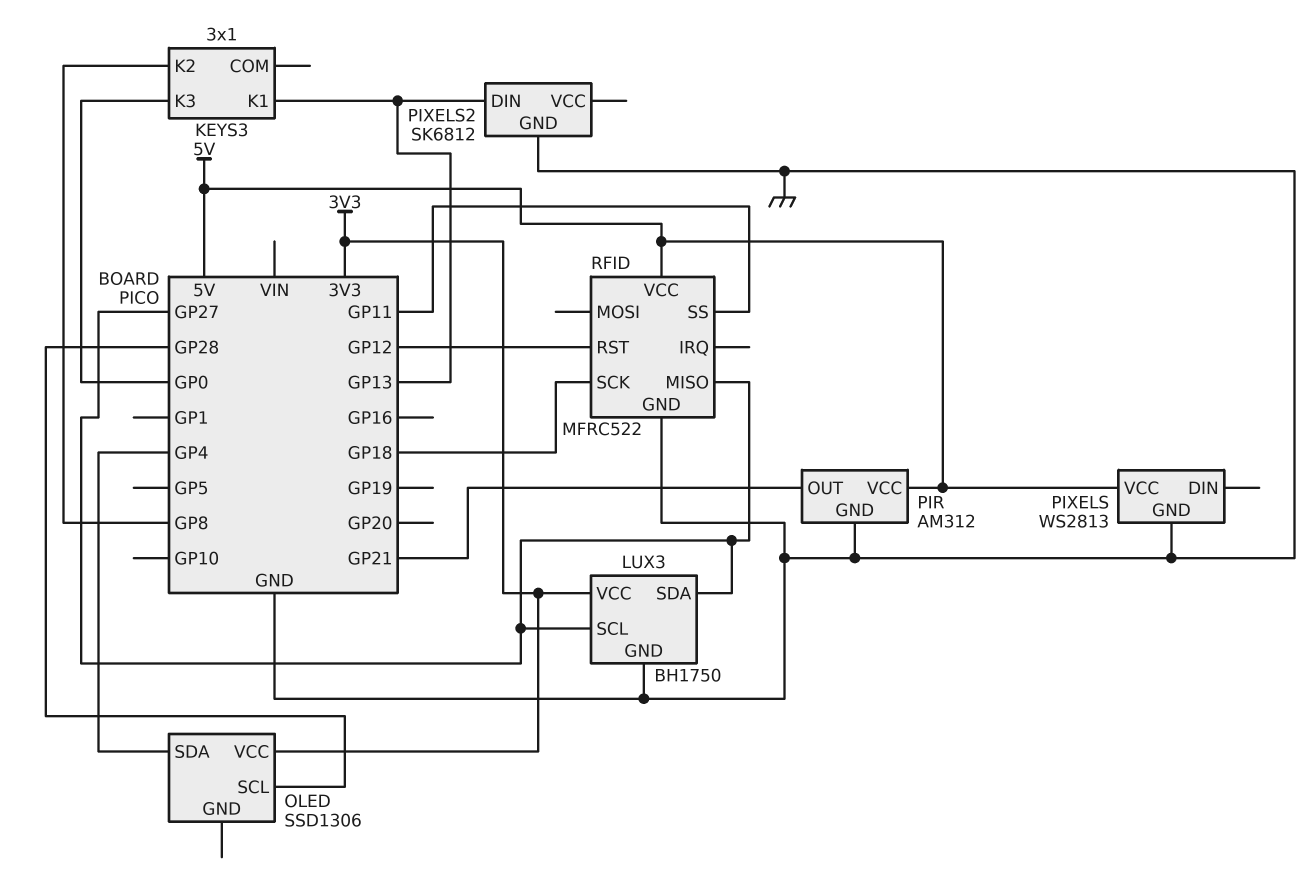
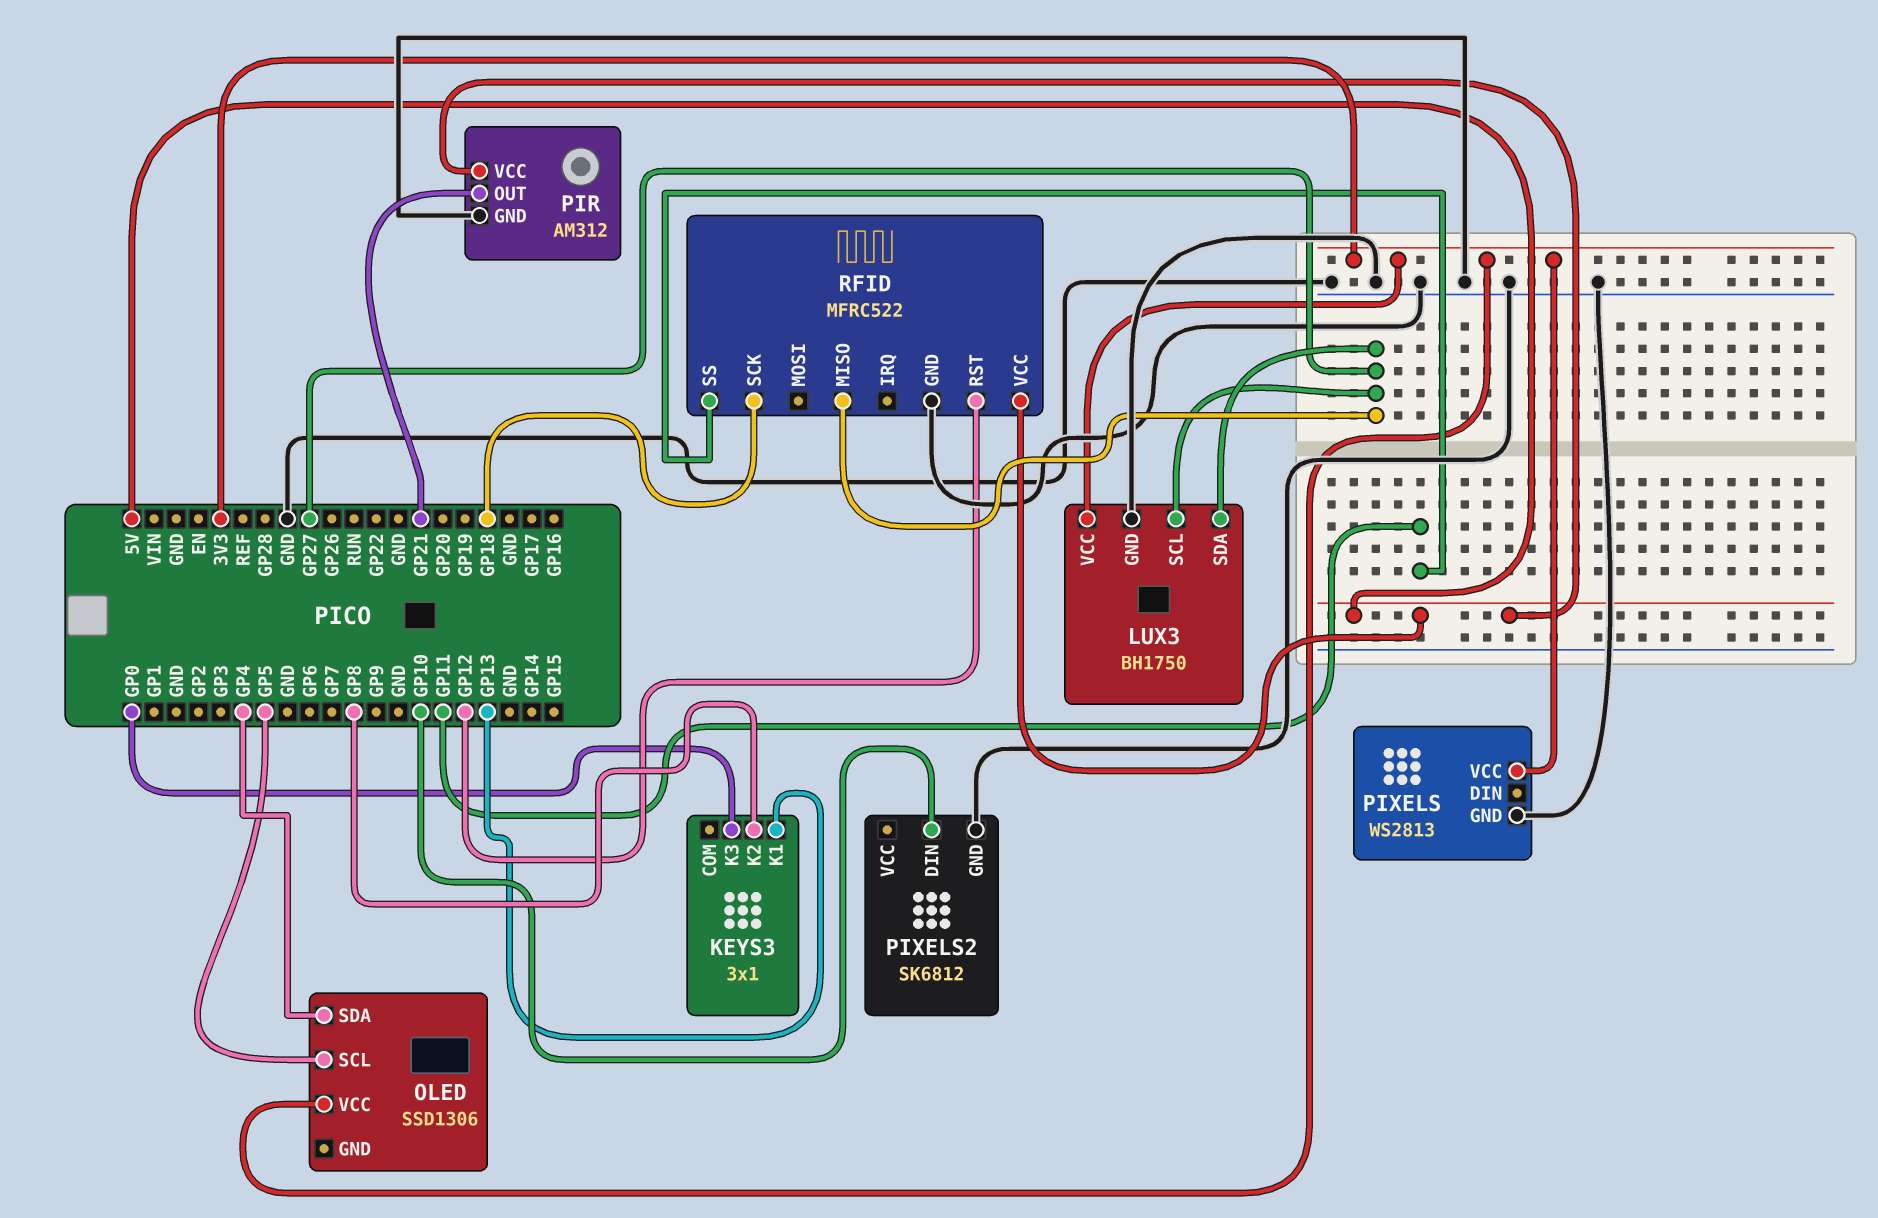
OLED pin SCL: GP28 -> GP5
PIXELS pin VCC: 5V -> 3V3
PIXELS2 pin DIN: GP13 -> GP10

